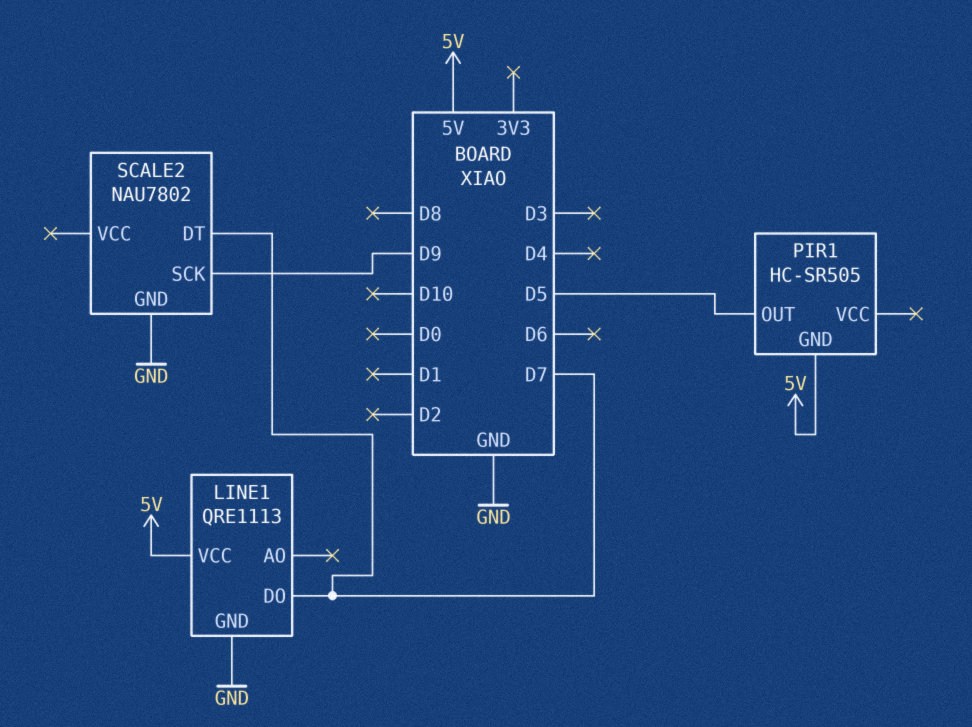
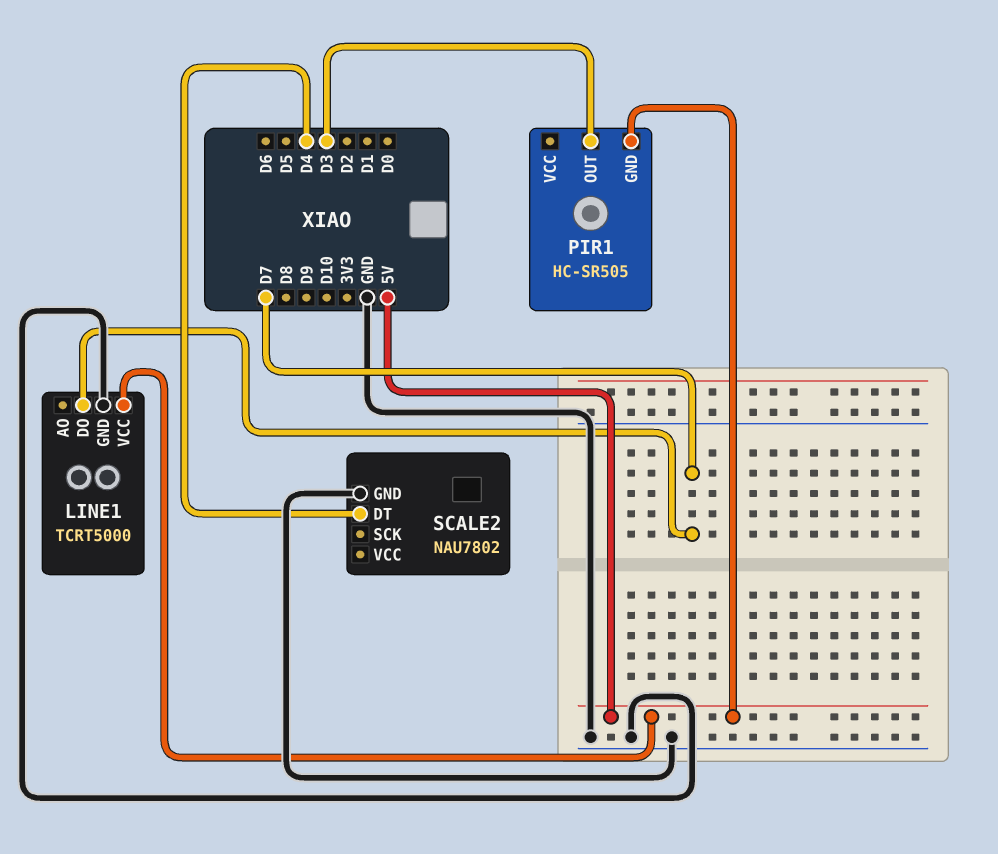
LINE1: QRE1113 -> TCRT5000
PIR1 pin OUT: D5 -> D3
SCALE2 pin DT: D7 -> D4
SCALE2 pin SCK: D9 -> none

